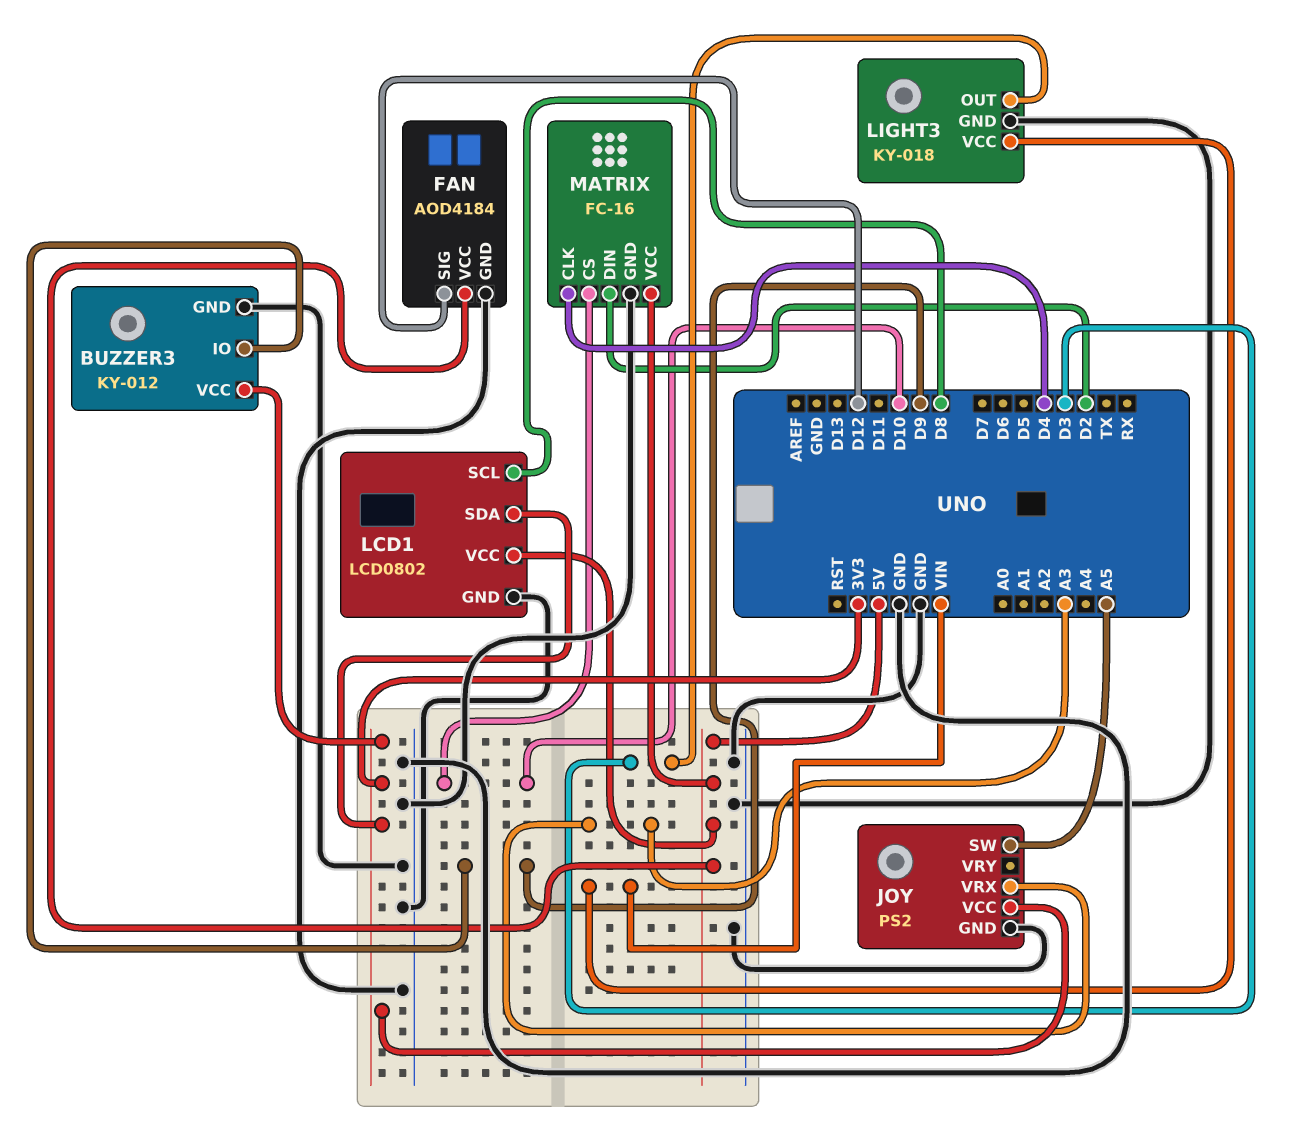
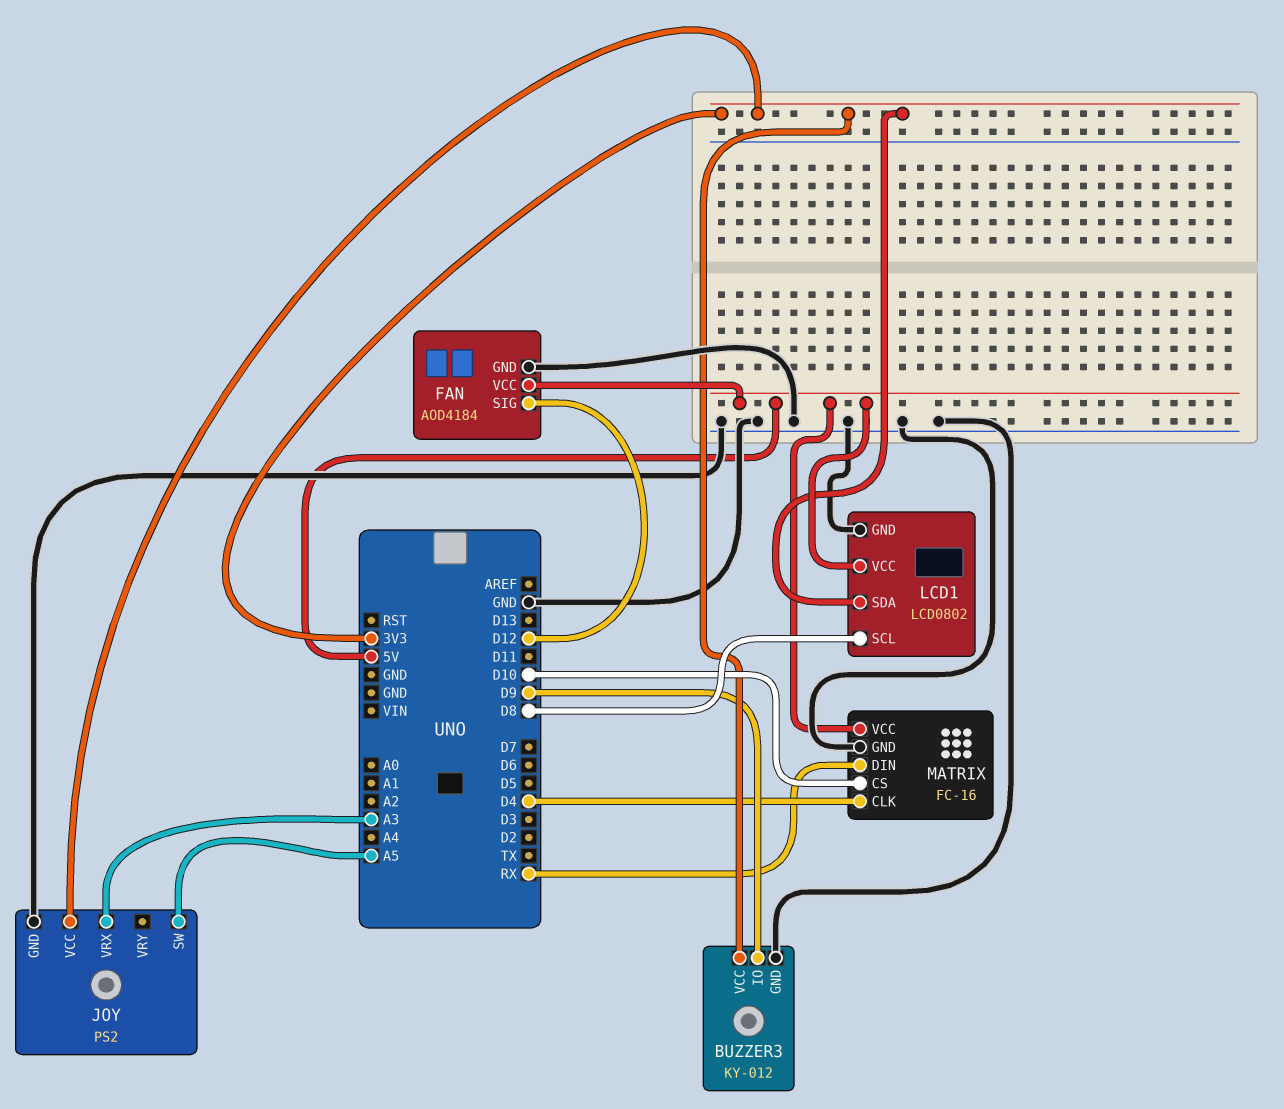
LIGHT3: KY-018 -> none
LIGHT3 pin GND: GND -> none
LIGHT3 pin OUT: D3 -> none
LIGHT3 pin VCC: VIN -> none
MATRIX pin DIN: D2 -> RX

